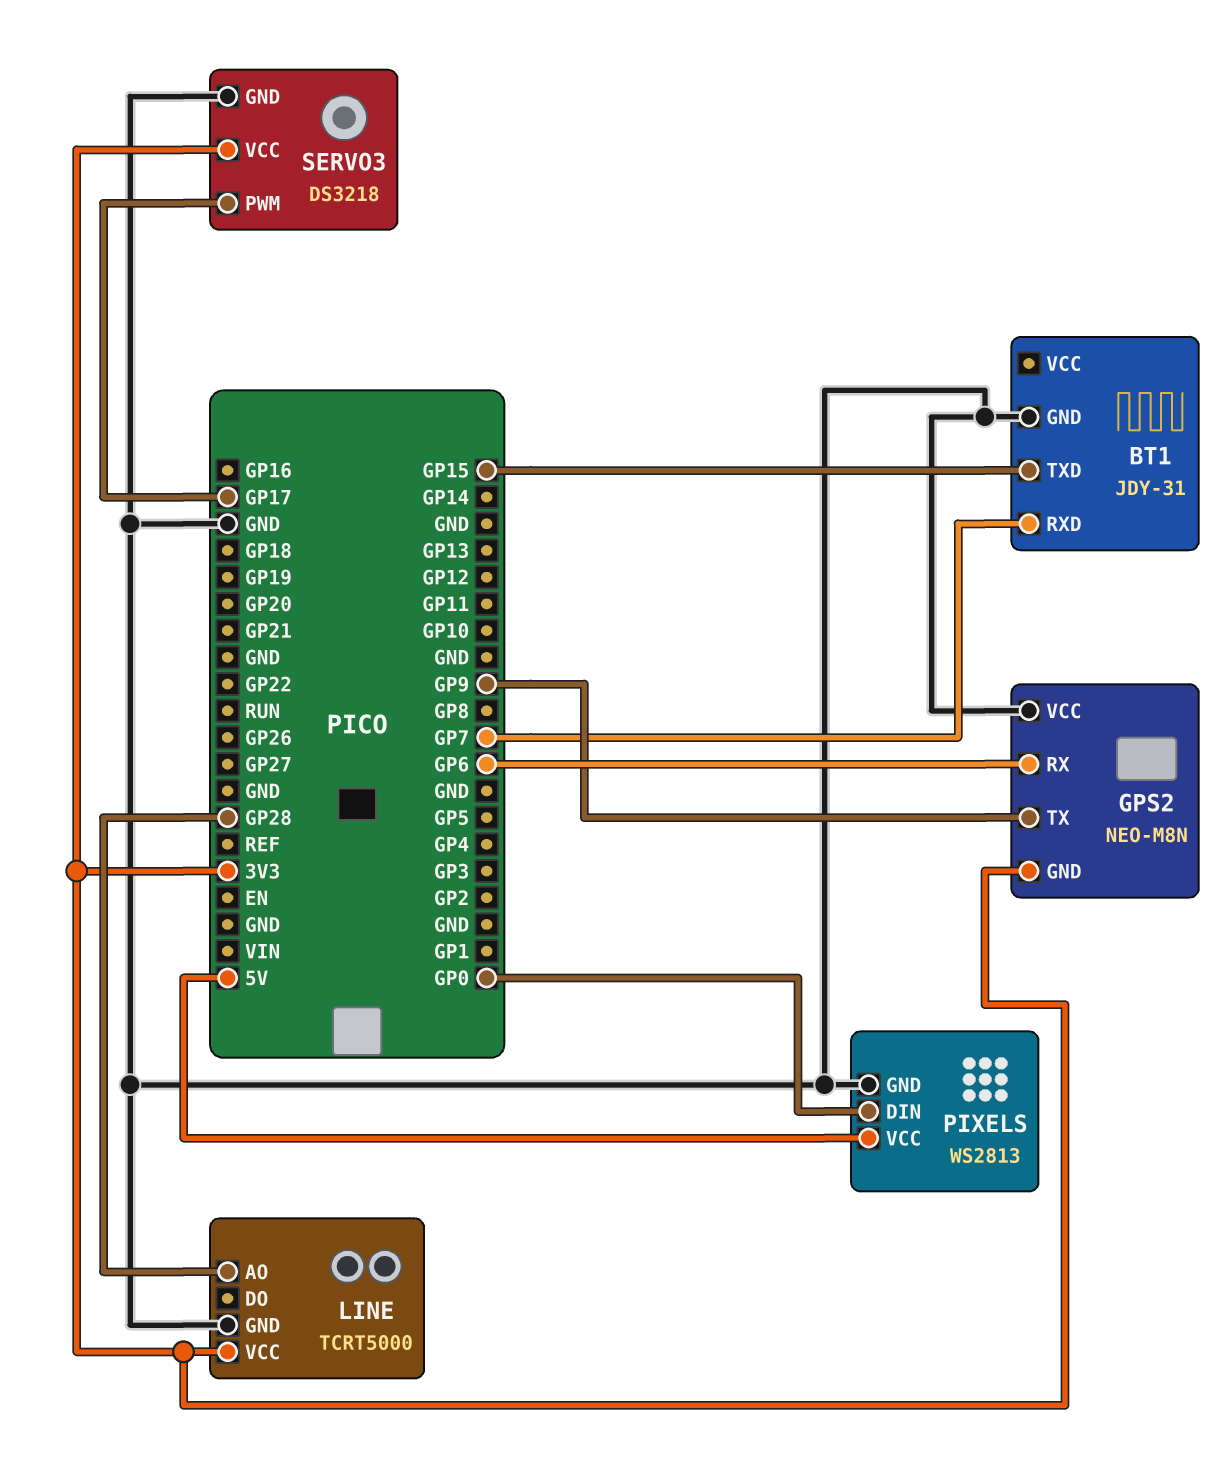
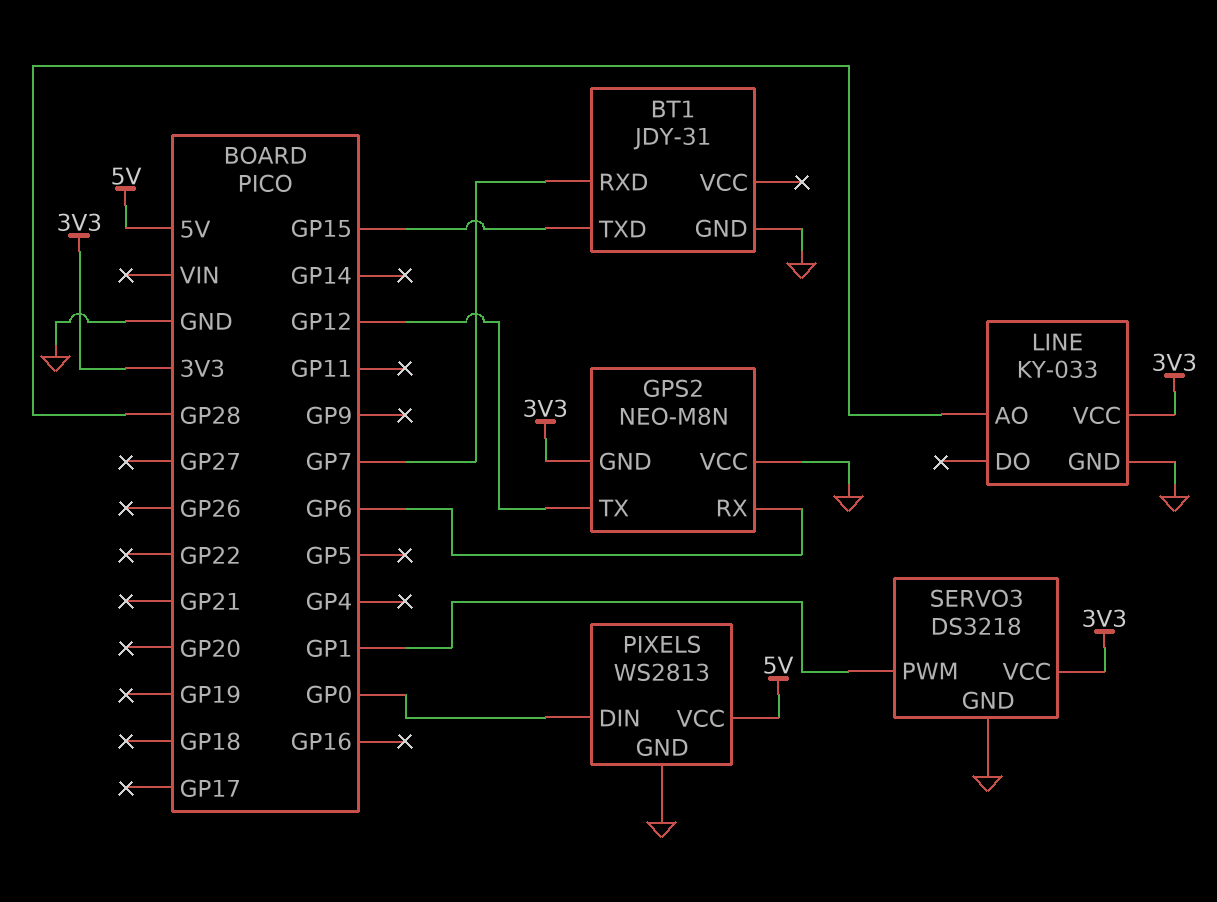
GPS2 pin TX: GP9 -> GP12
LINE: TCRT5000 -> KY-033
SERVO3 pin PWM: GP17 -> GP1

